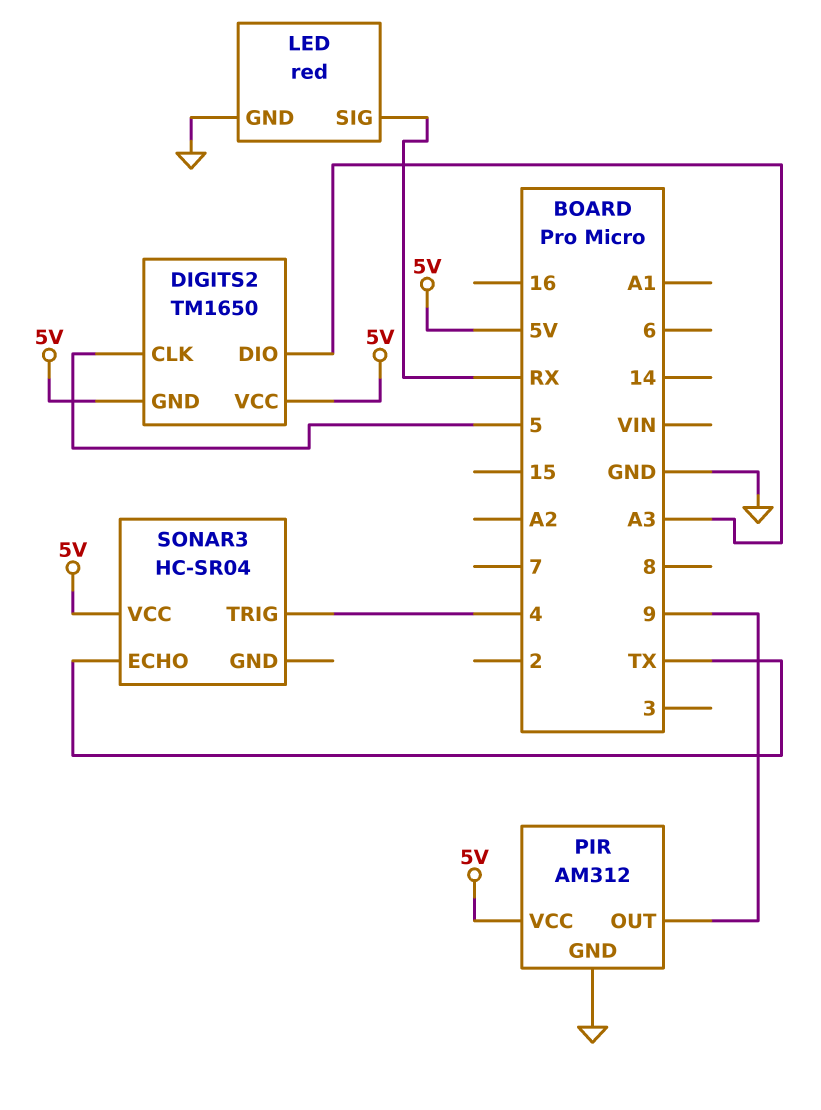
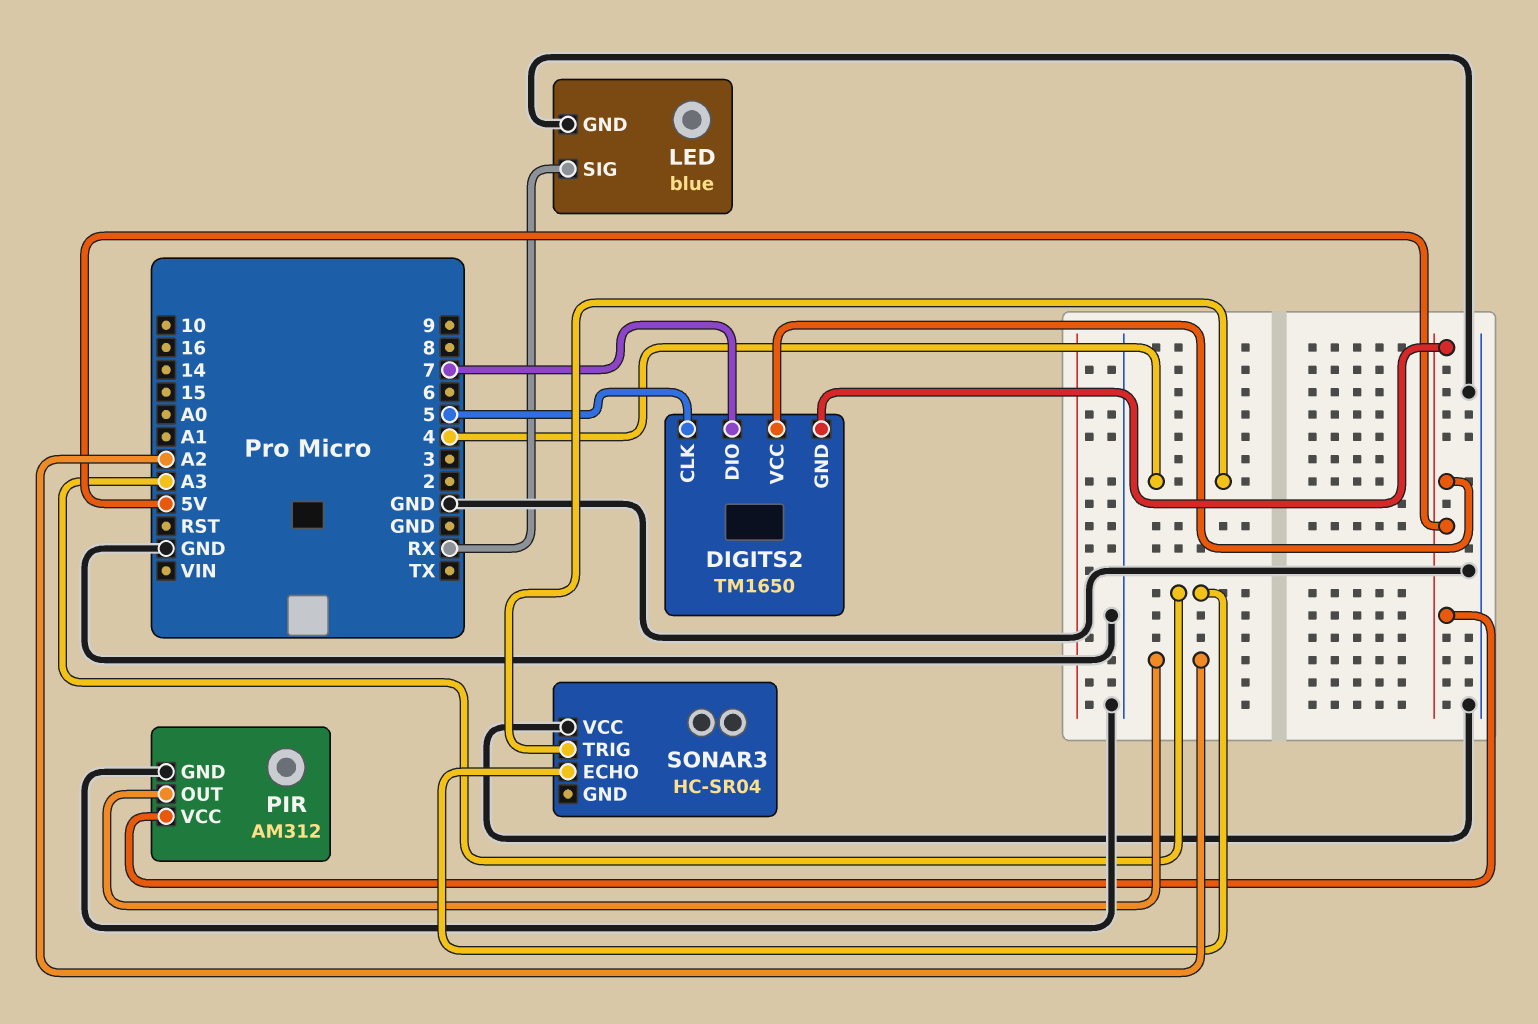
DIGITS2 pin DIO: A3 -> 7
LED: red -> blue
PIR pin OUT: 9 -> A2
SONAR3 pin ECHO: TX -> A3
SONAR3 pin VCC: 5V -> GND

